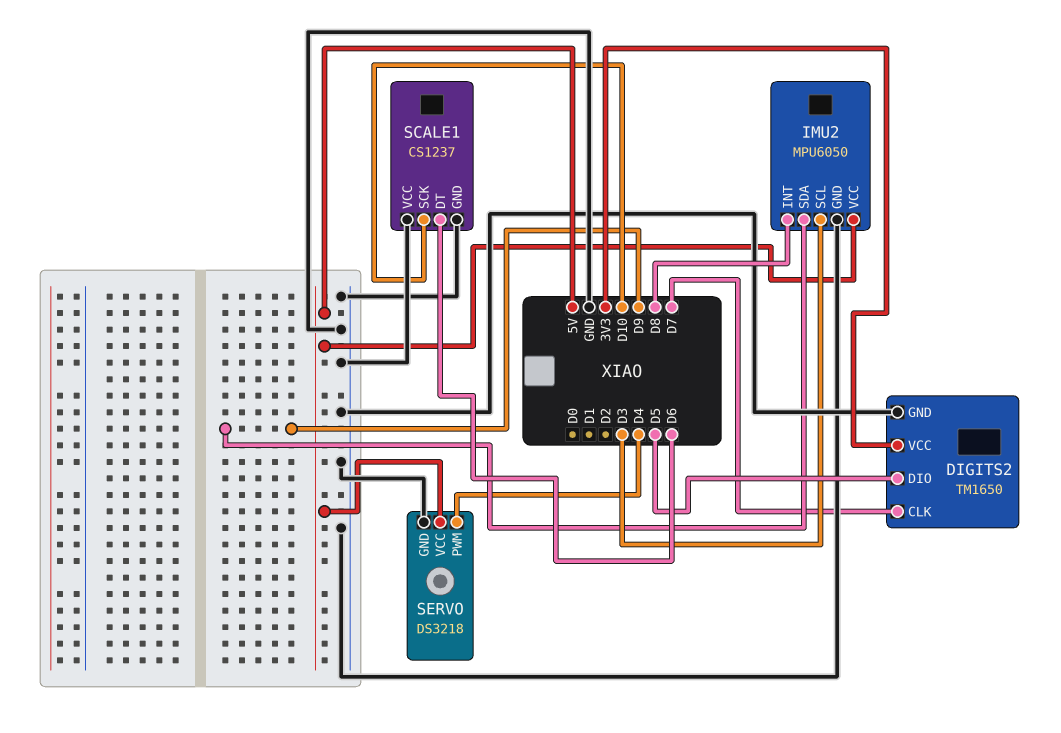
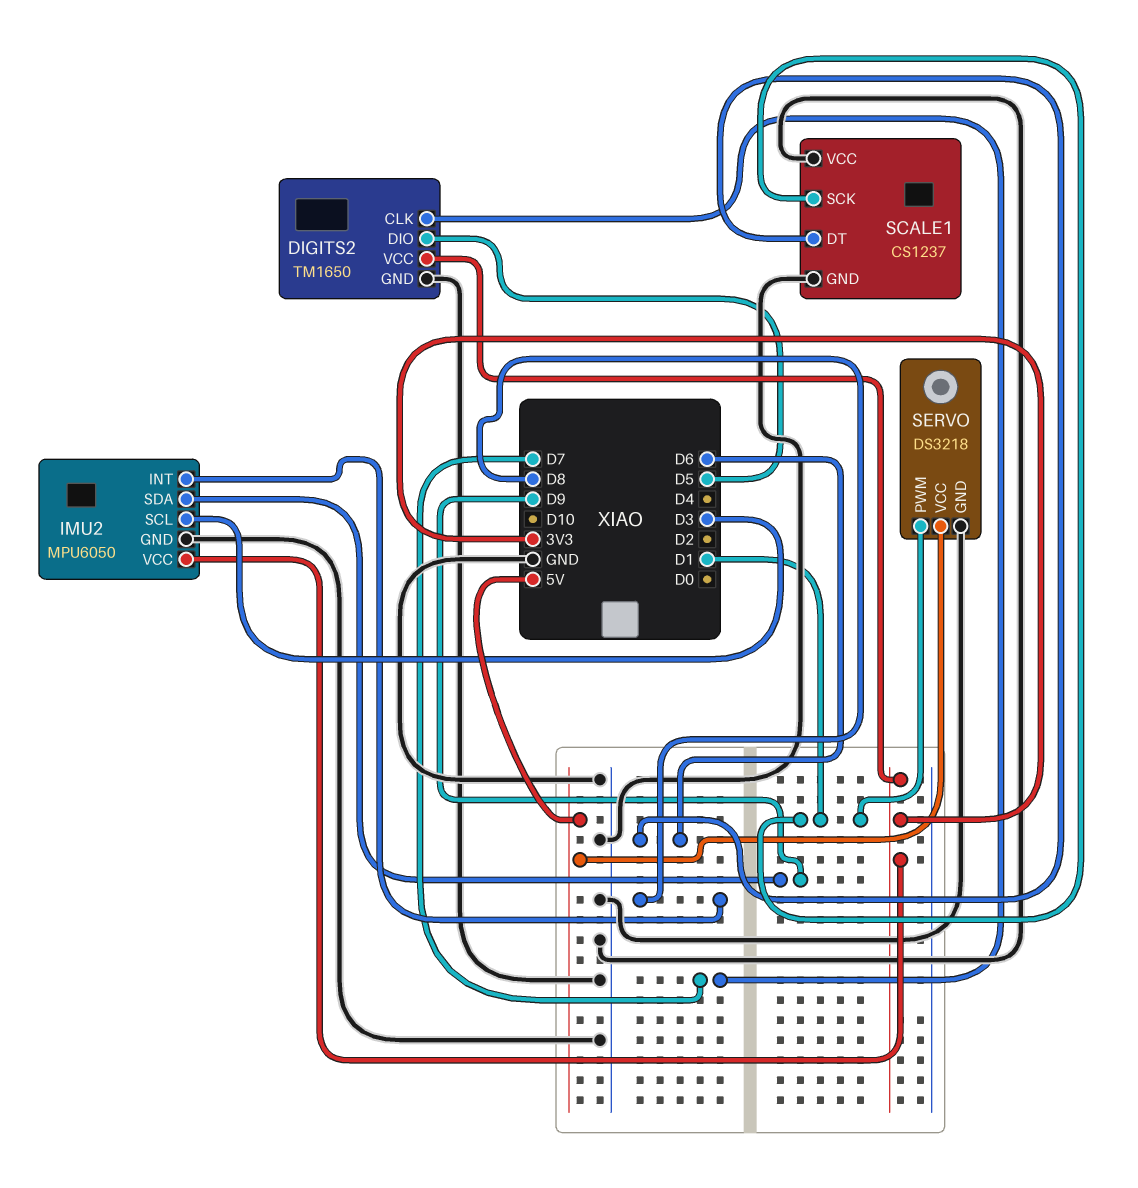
IMU2 pin VCC: 5V -> 3V3
SCALE1 pin SCK: D10 -> D1
SERVO pin PWM: D4 -> D1

